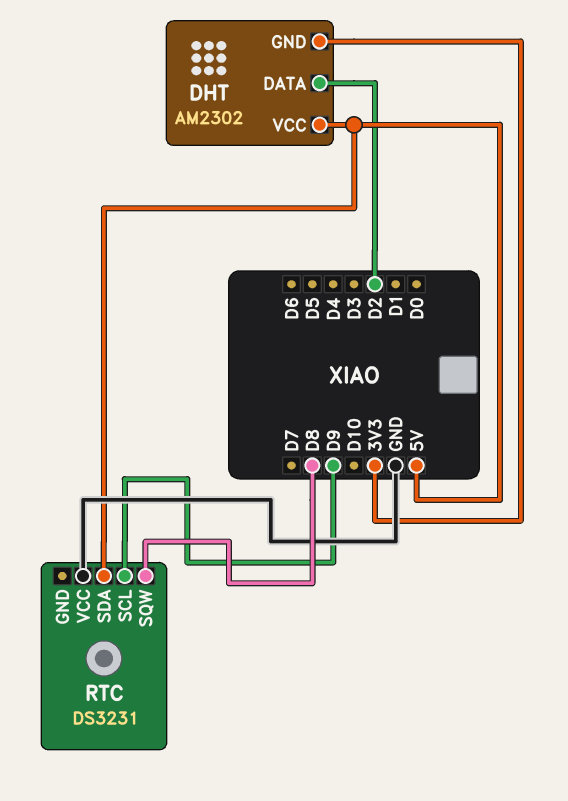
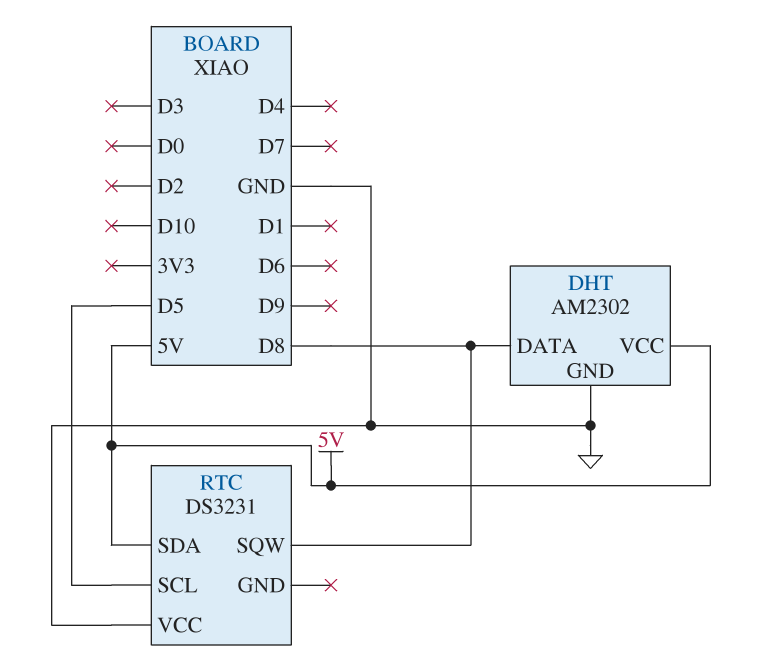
DHT pin DATA: D2 -> D8
DHT pin GND: 3V3 -> GND
RTC pin SCL: D9 -> D5

